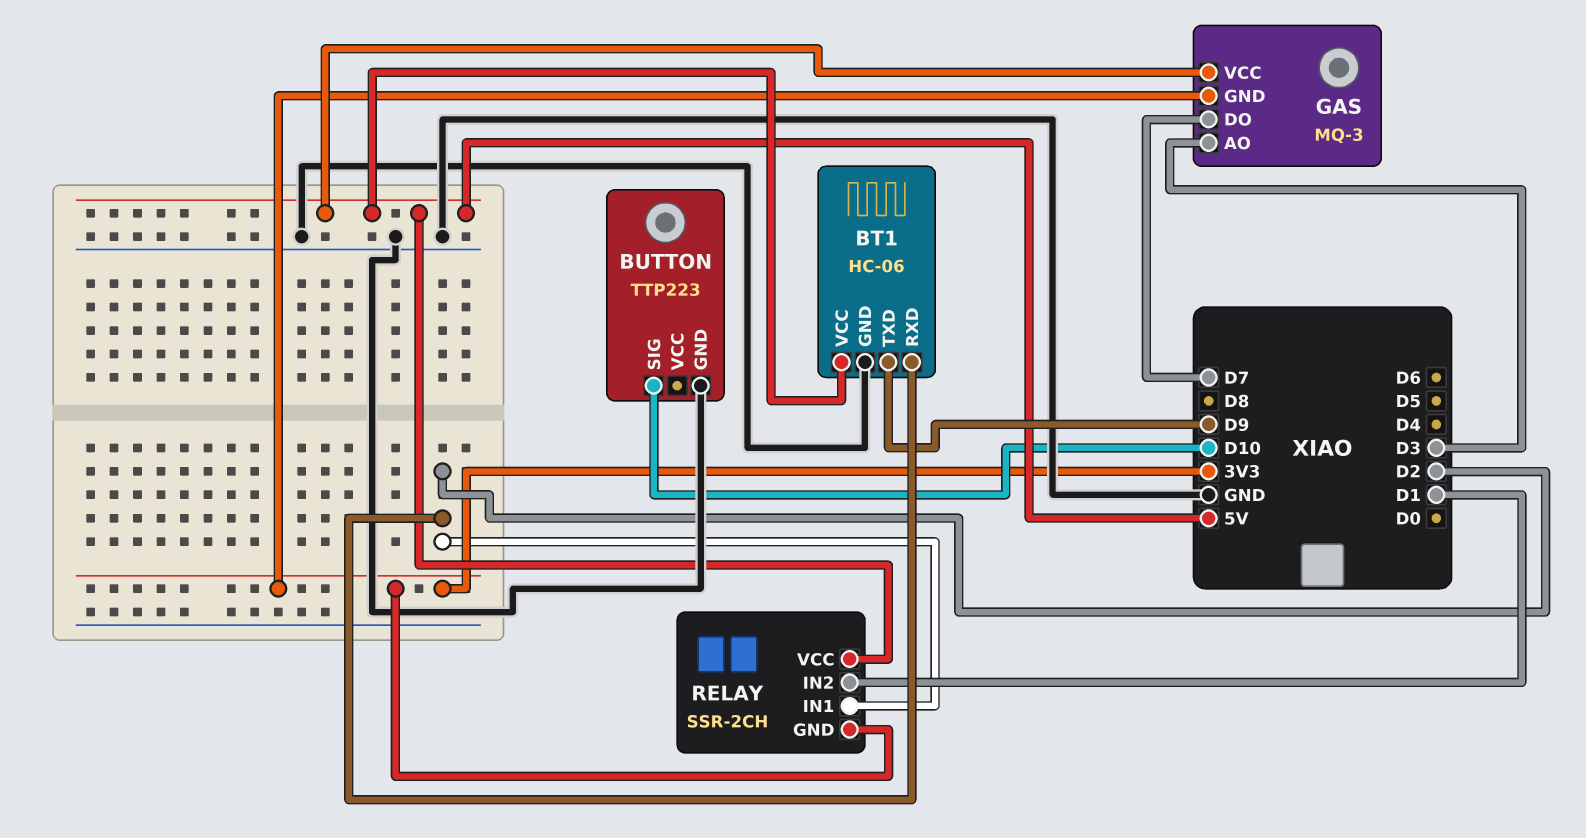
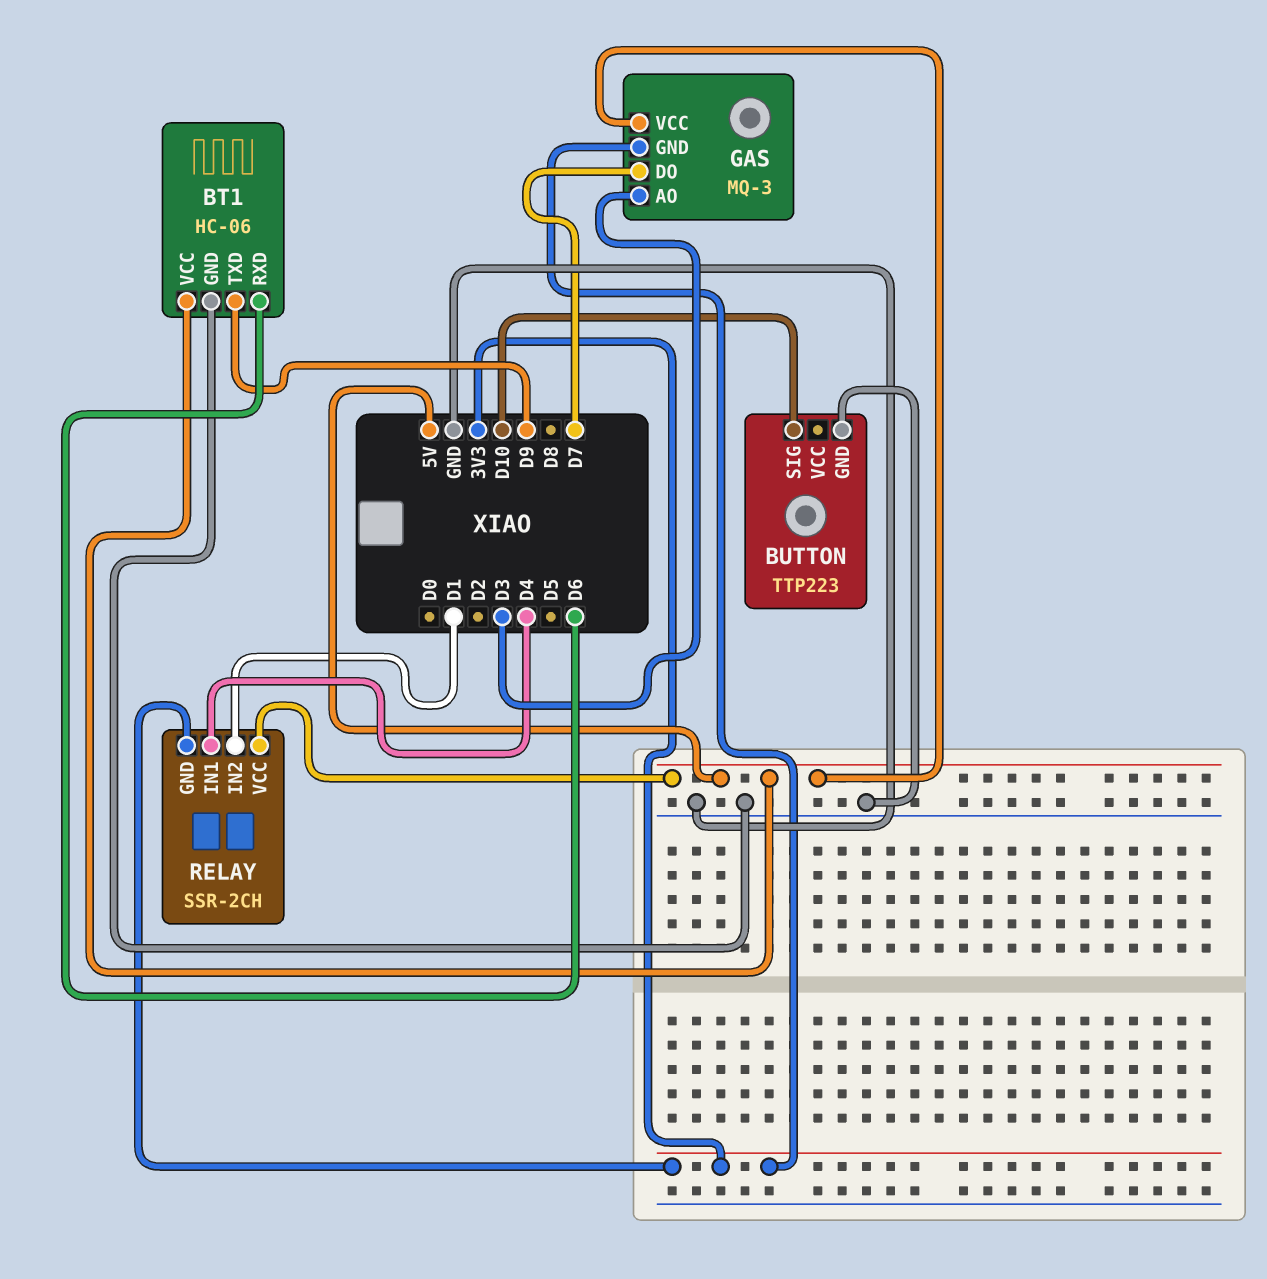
BT1 pin RXD: D2 -> D6
RELAY pin IN1: D2 -> D4

